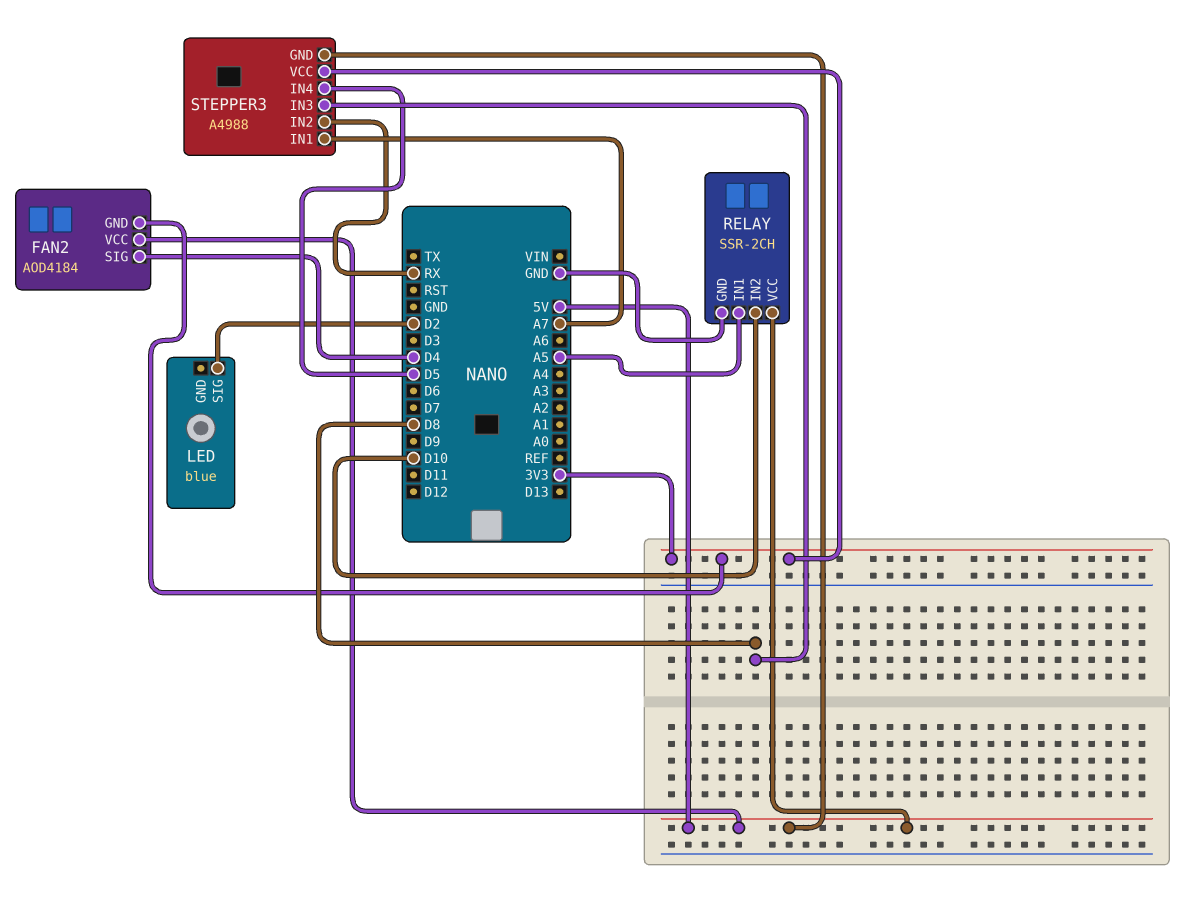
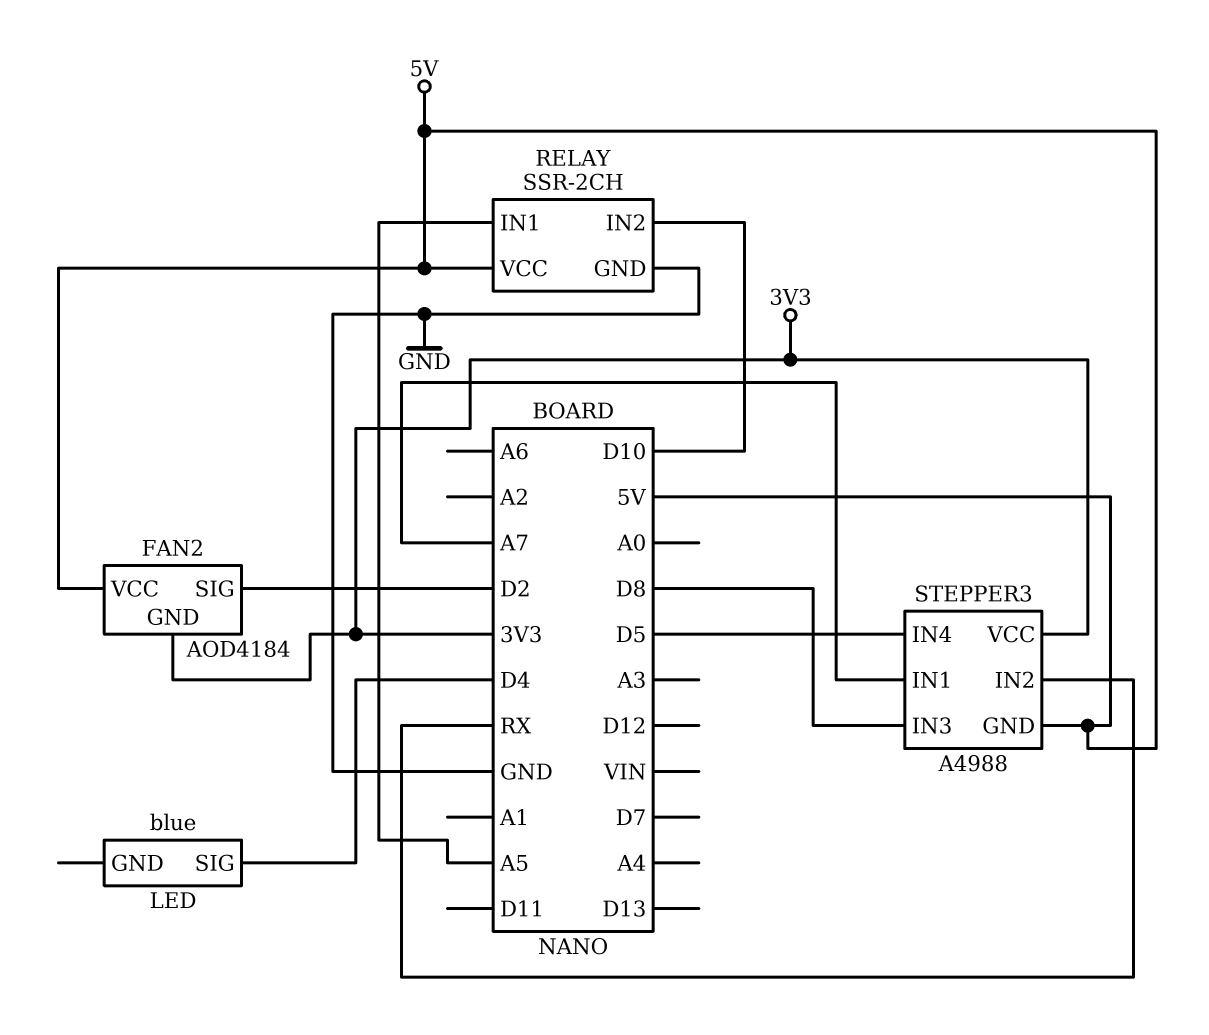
FAN2 pin SIG: D4 -> D2
LED pin SIG: D2 -> D4

